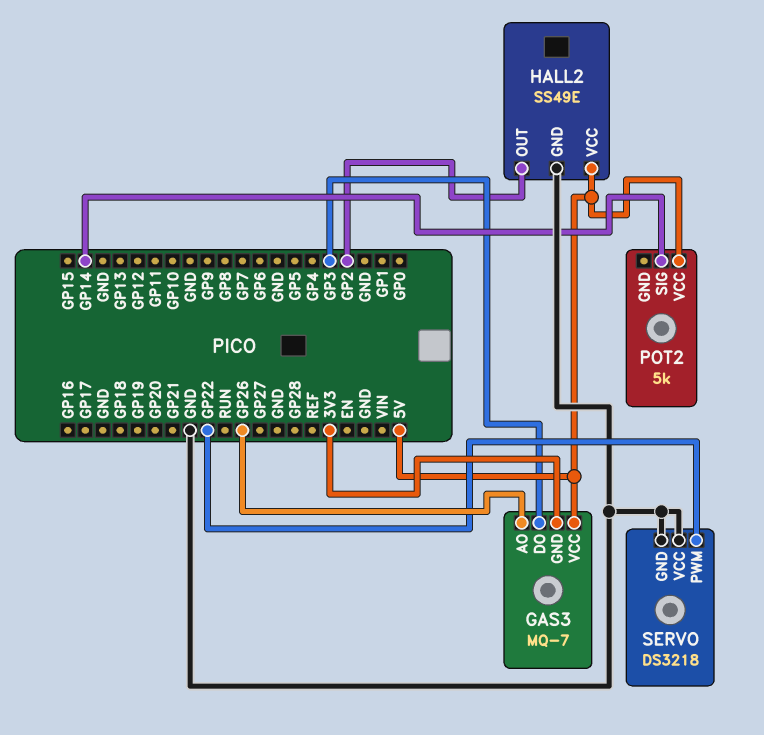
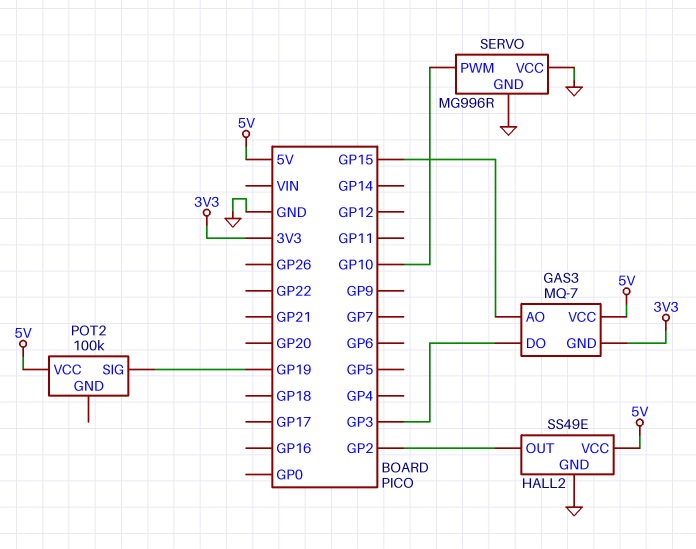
GAS3 pin AO: GP26 -> GP15
POT2: 5k -> 100k
POT2 pin SIG: GP14 -> GP19
SERVO: DS3218 -> MG996R
SERVO pin PWM: GP22 -> GP10

